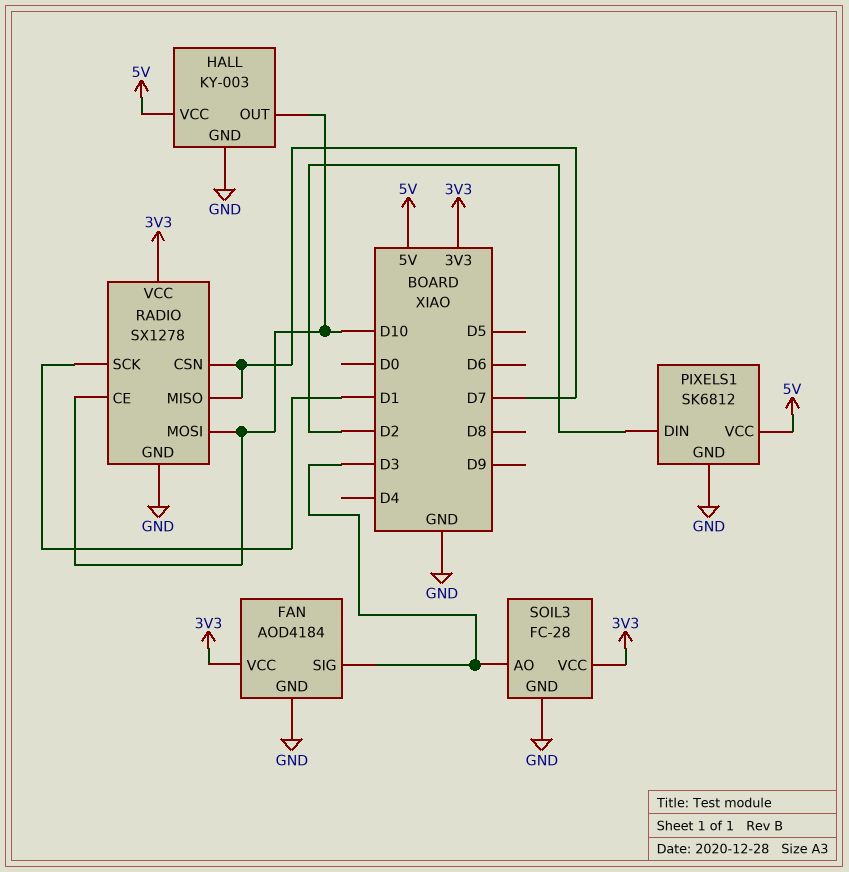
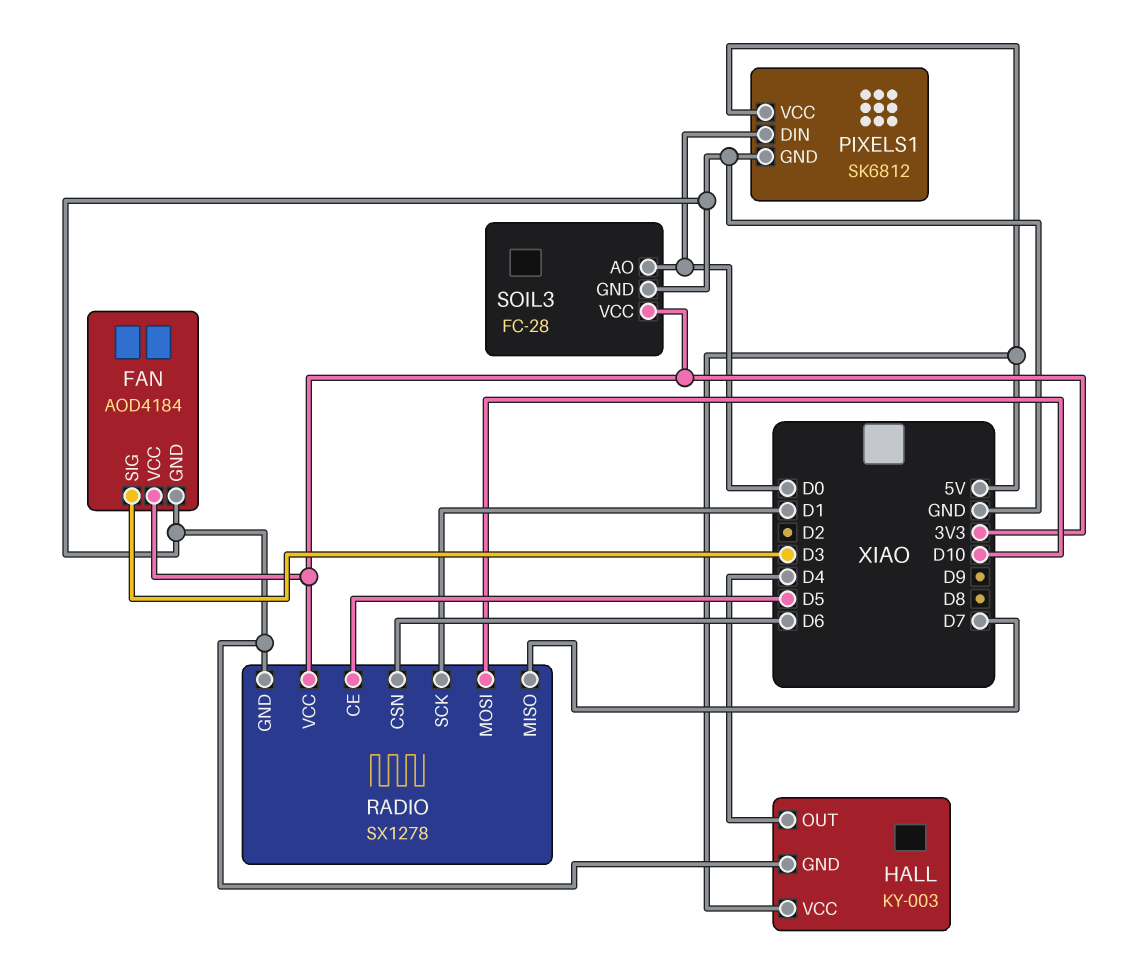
HALL pin OUT: D10 -> D4
PIXELS1 pin DIN: D2 -> D0
RADIO pin CE: D10 -> D5
RADIO pin CSN: D7 -> D6
SOIL3 pin AO: D3 -> D0

